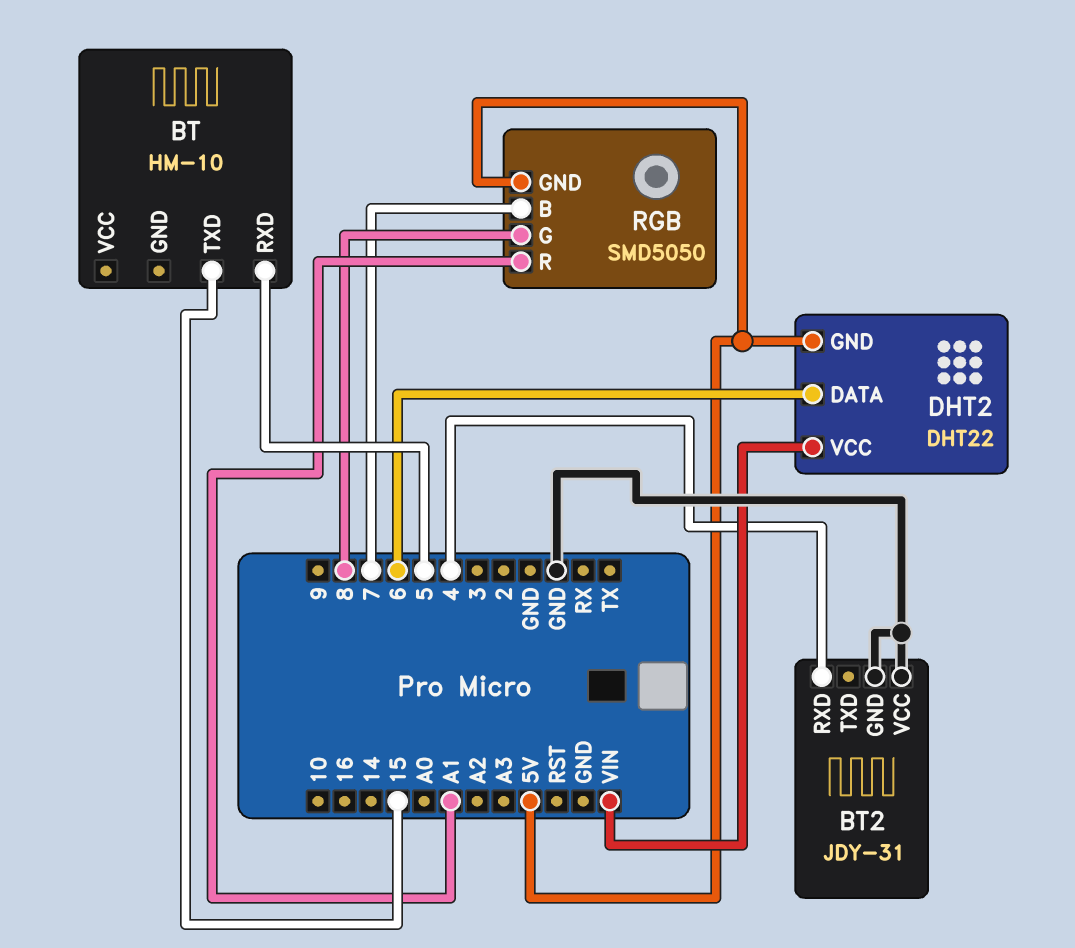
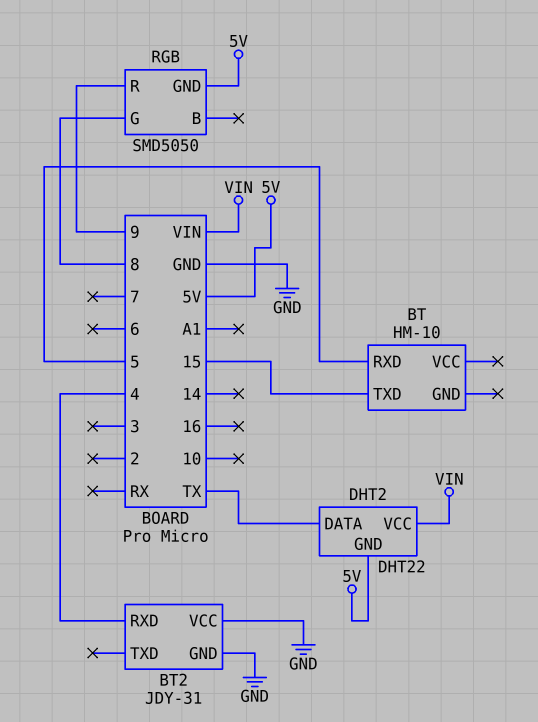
DHT2 pin DATA: 6 -> TX
RGB pin B: 7 -> none
RGB pin R: A1 -> 9

